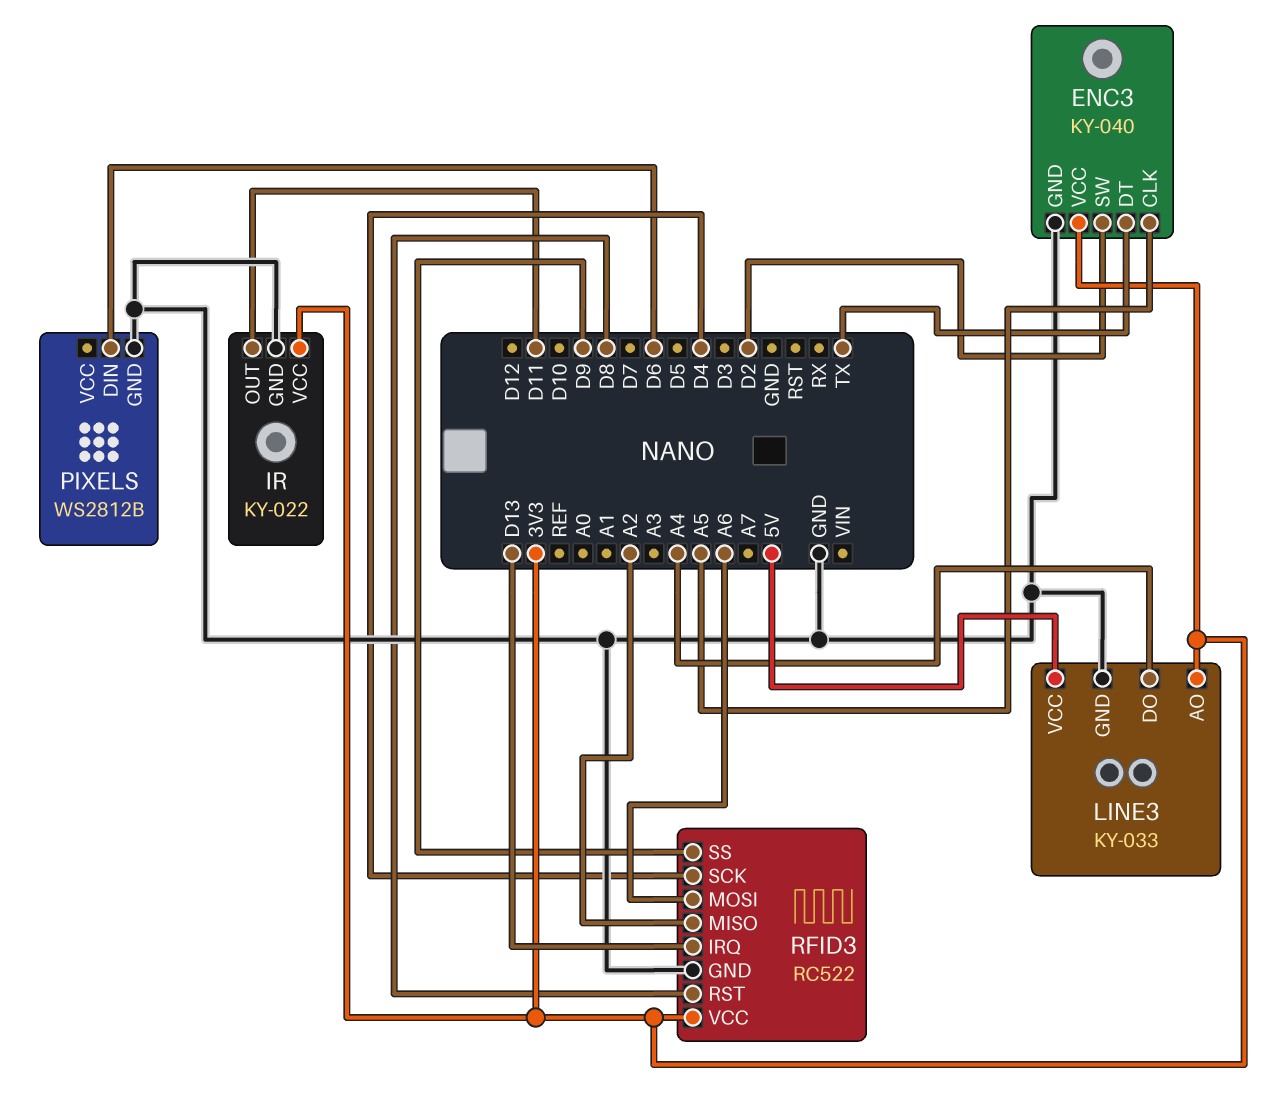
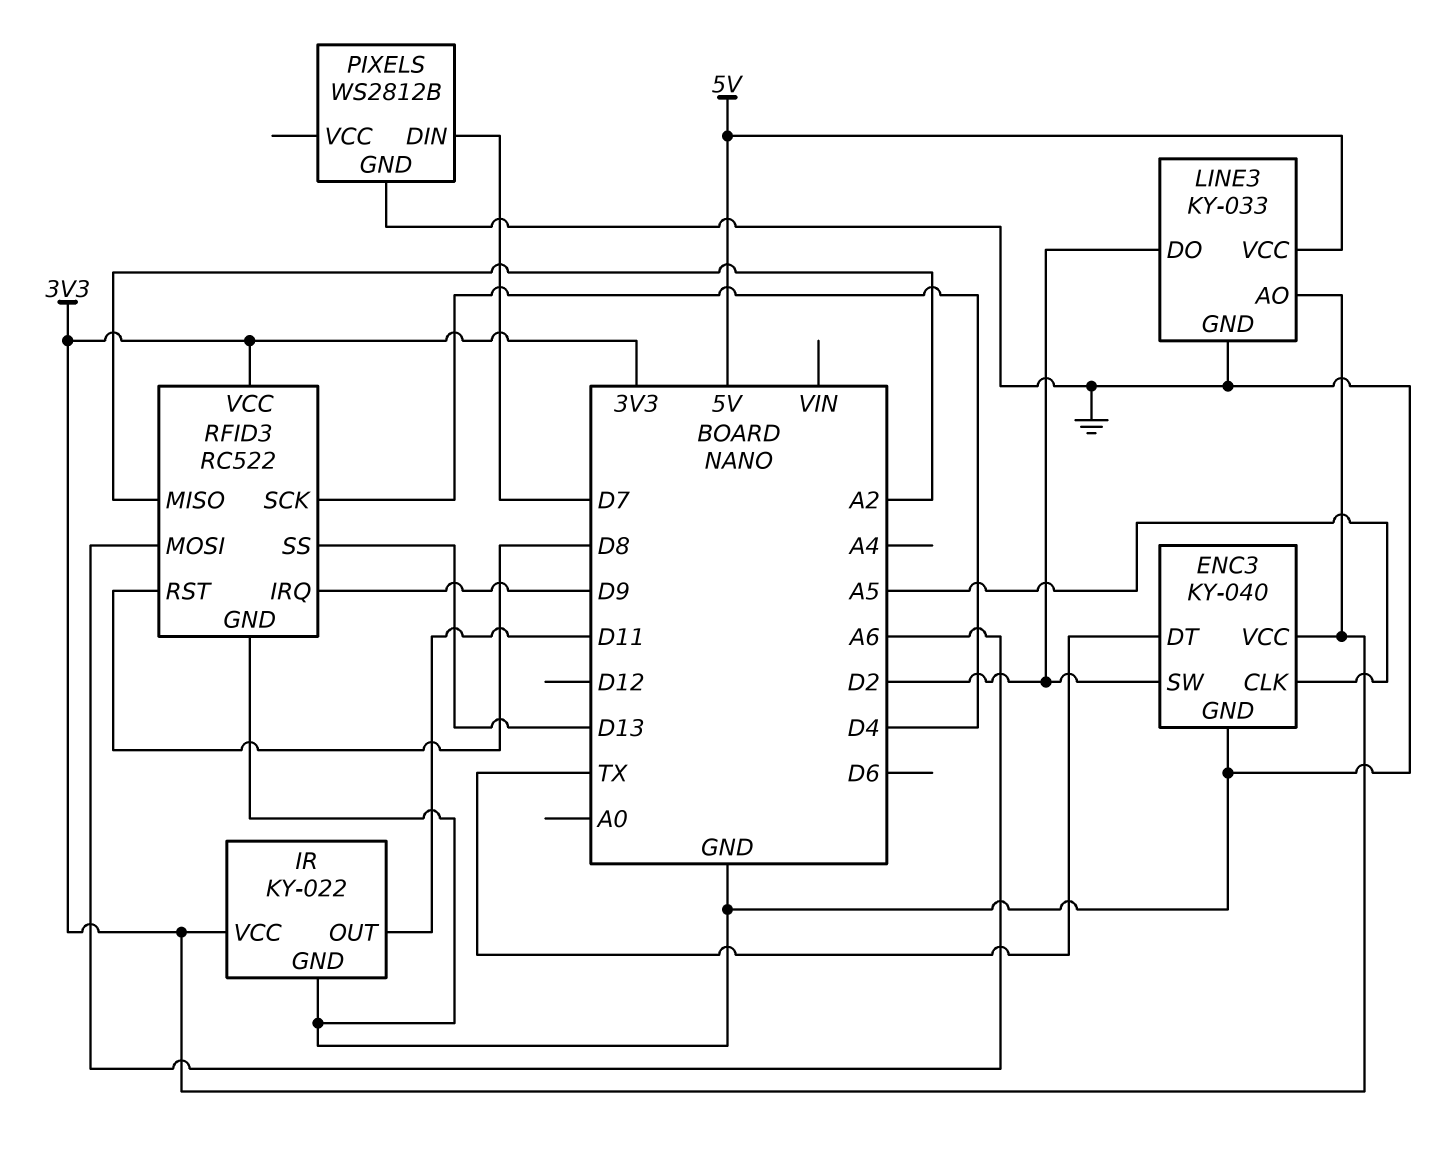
LINE3 pin DO: A4 -> D2
PIXELS pin DIN: D6 -> D7
RFID3 pin IRQ: D13 -> D9
RFID3 pin SS: D9 -> D13

